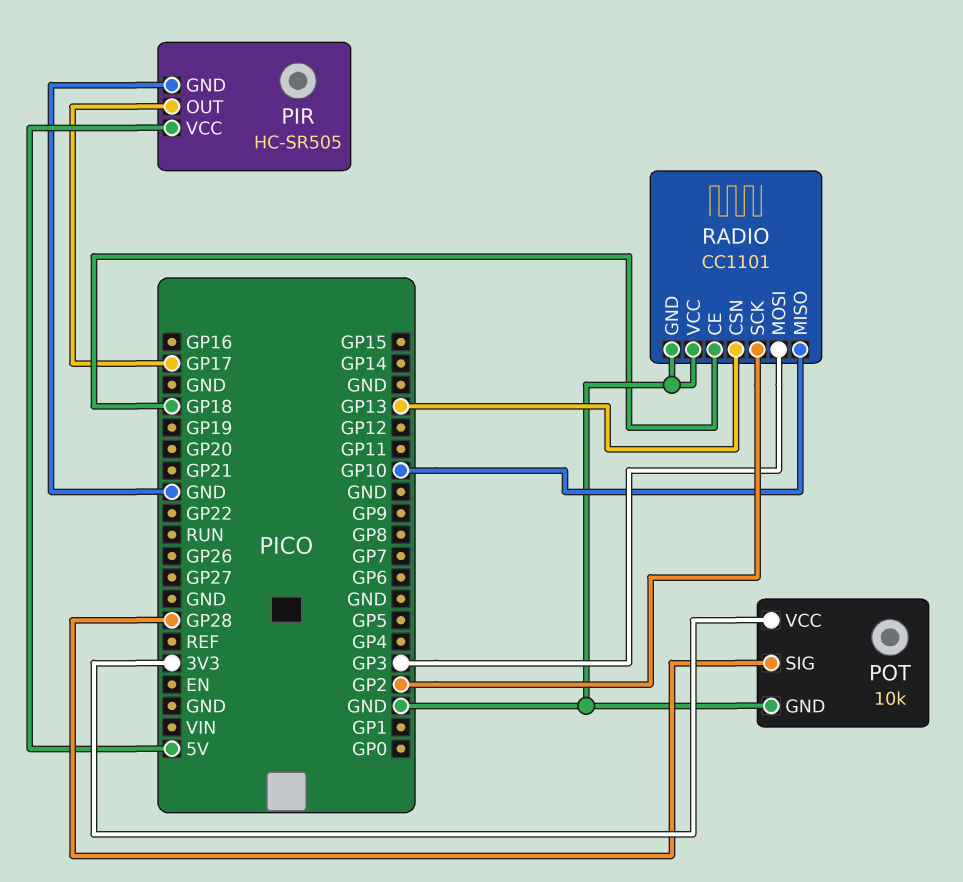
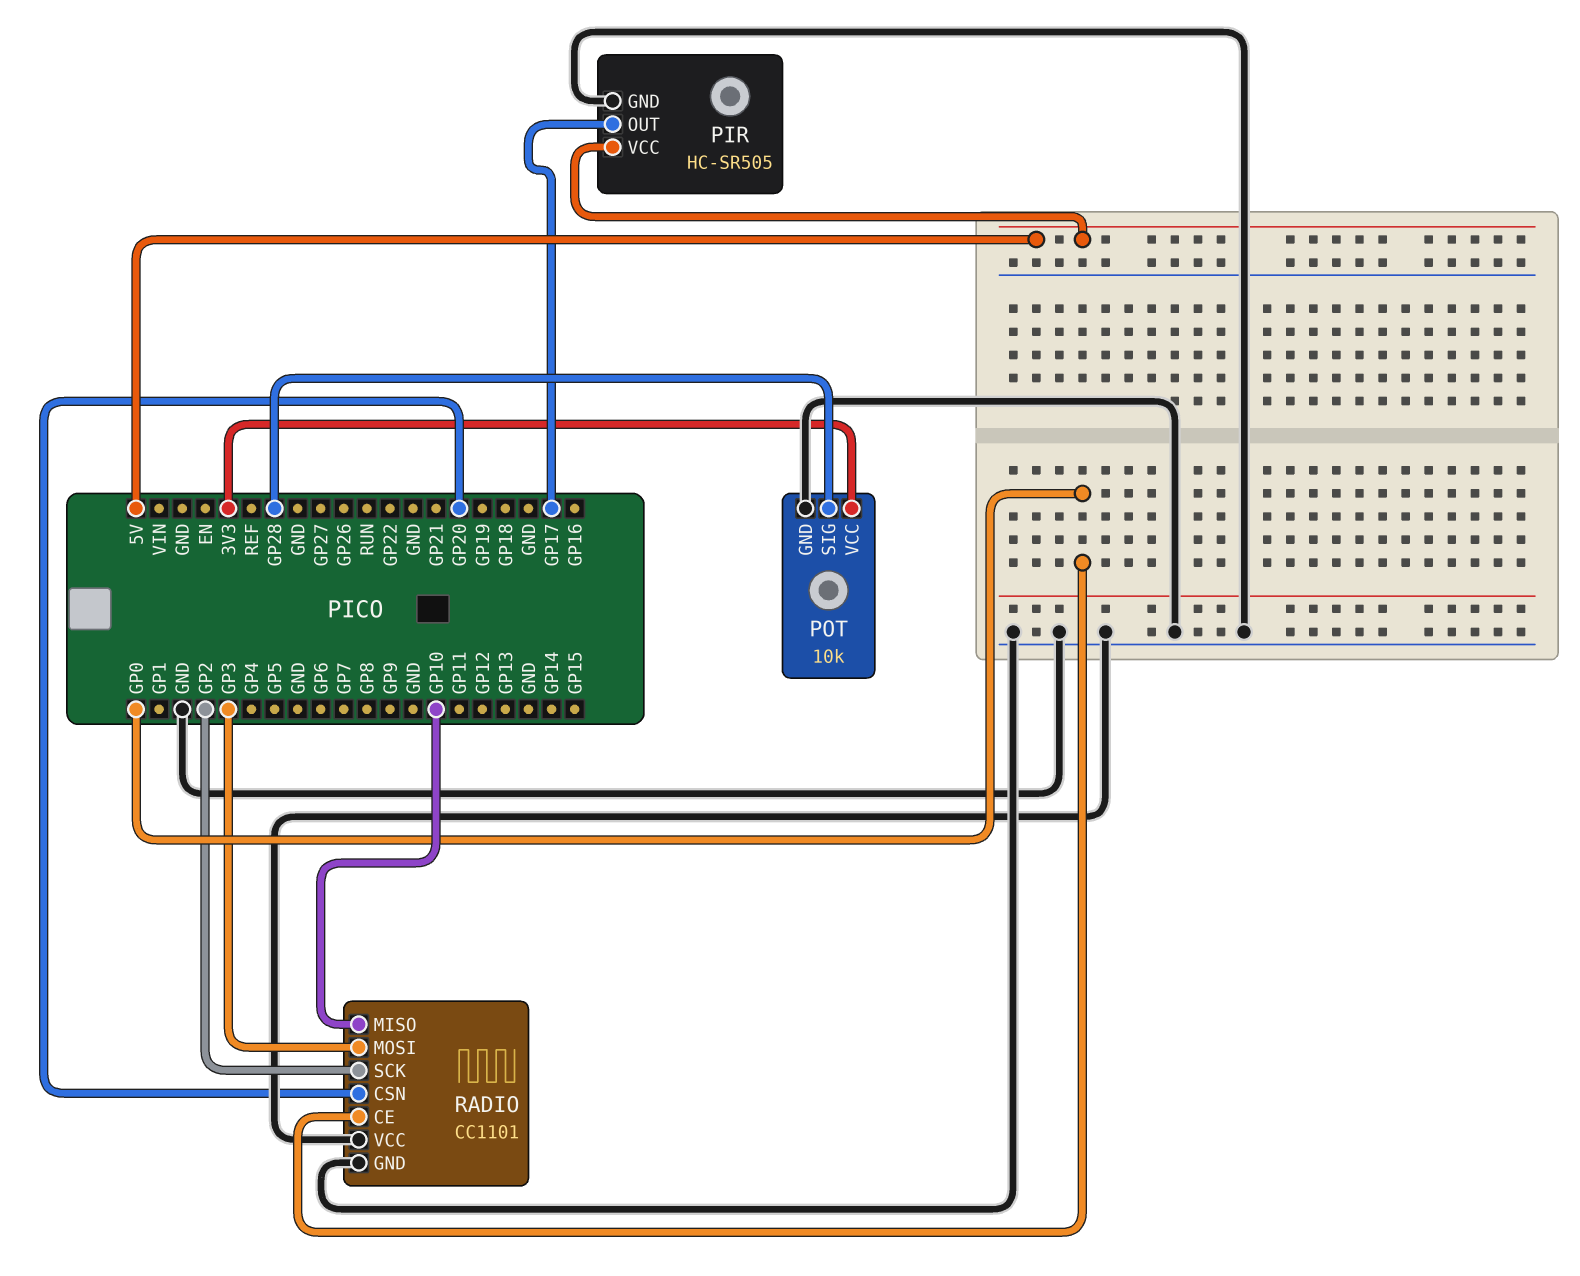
RADIO pin CE: GP18 -> GP0
RADIO pin CSN: GP13 -> GP20

